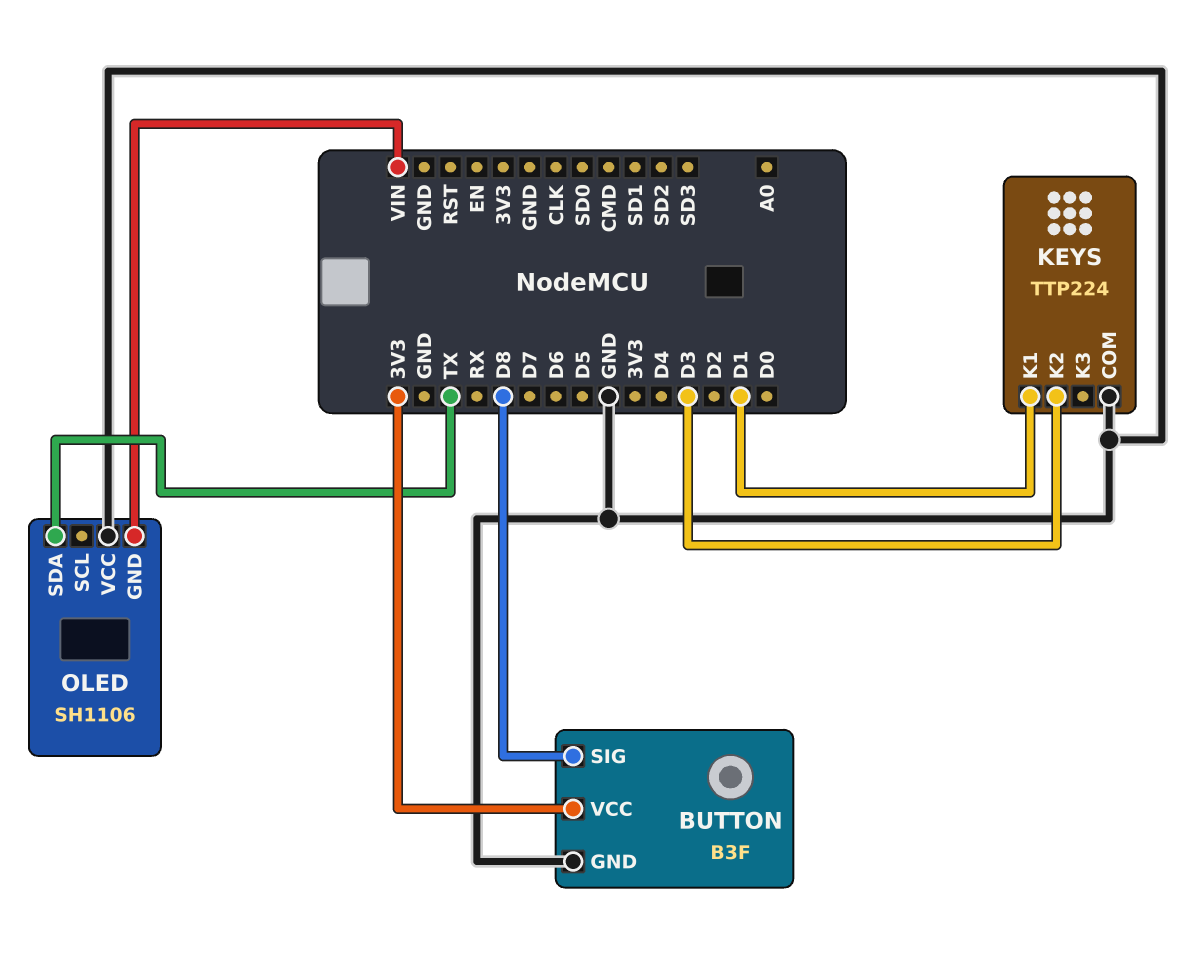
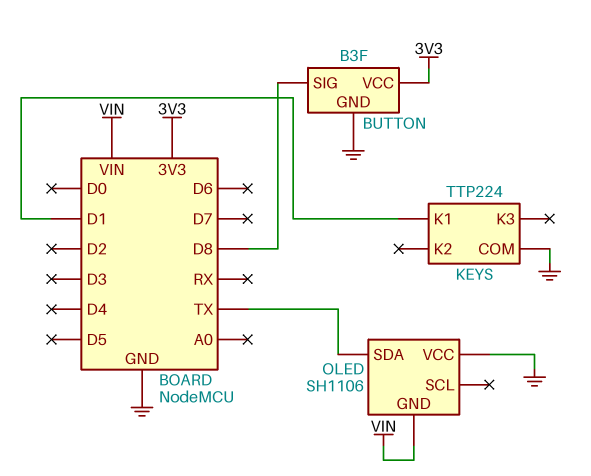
KEYS pin K2: D3 -> none

